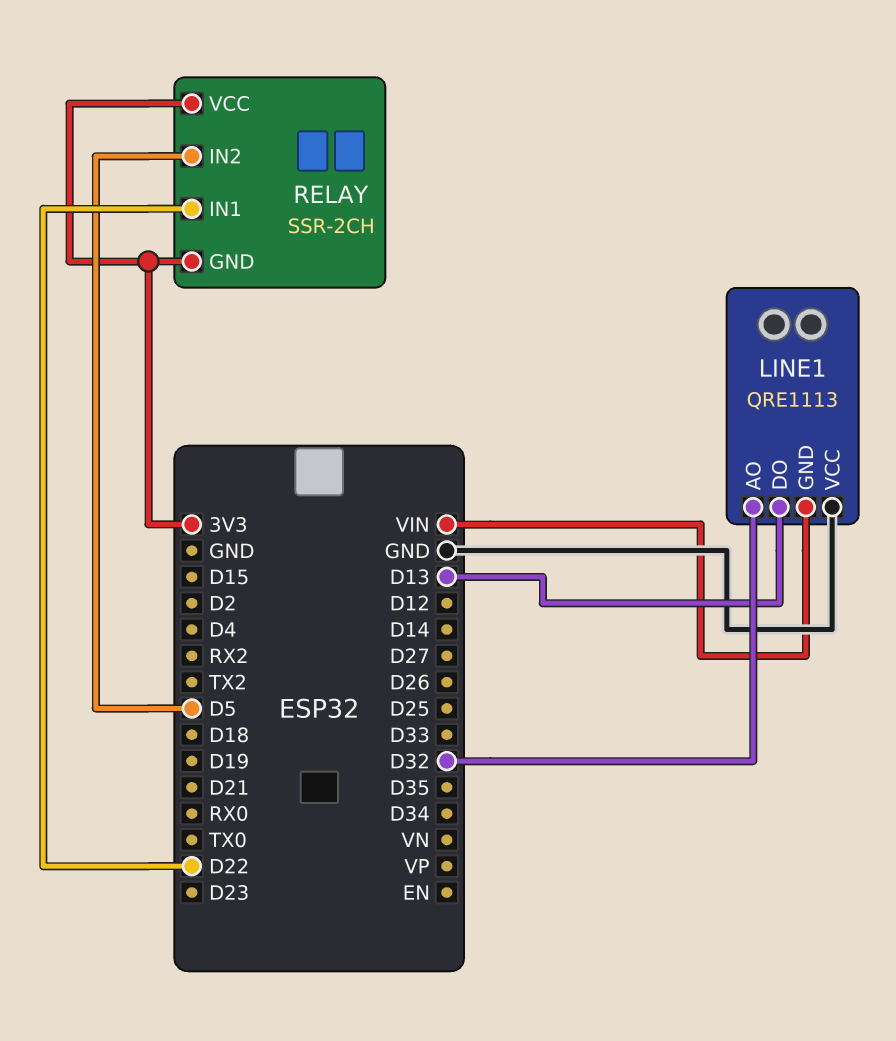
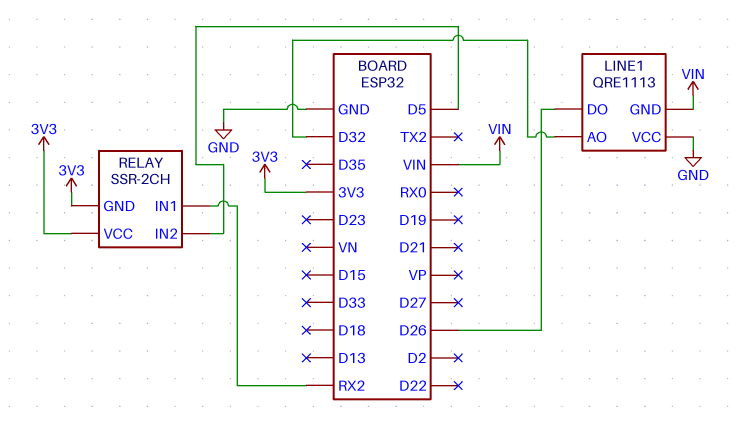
LINE1 pin DO: D13 -> D26
RELAY pin IN1: D22 -> RX2

